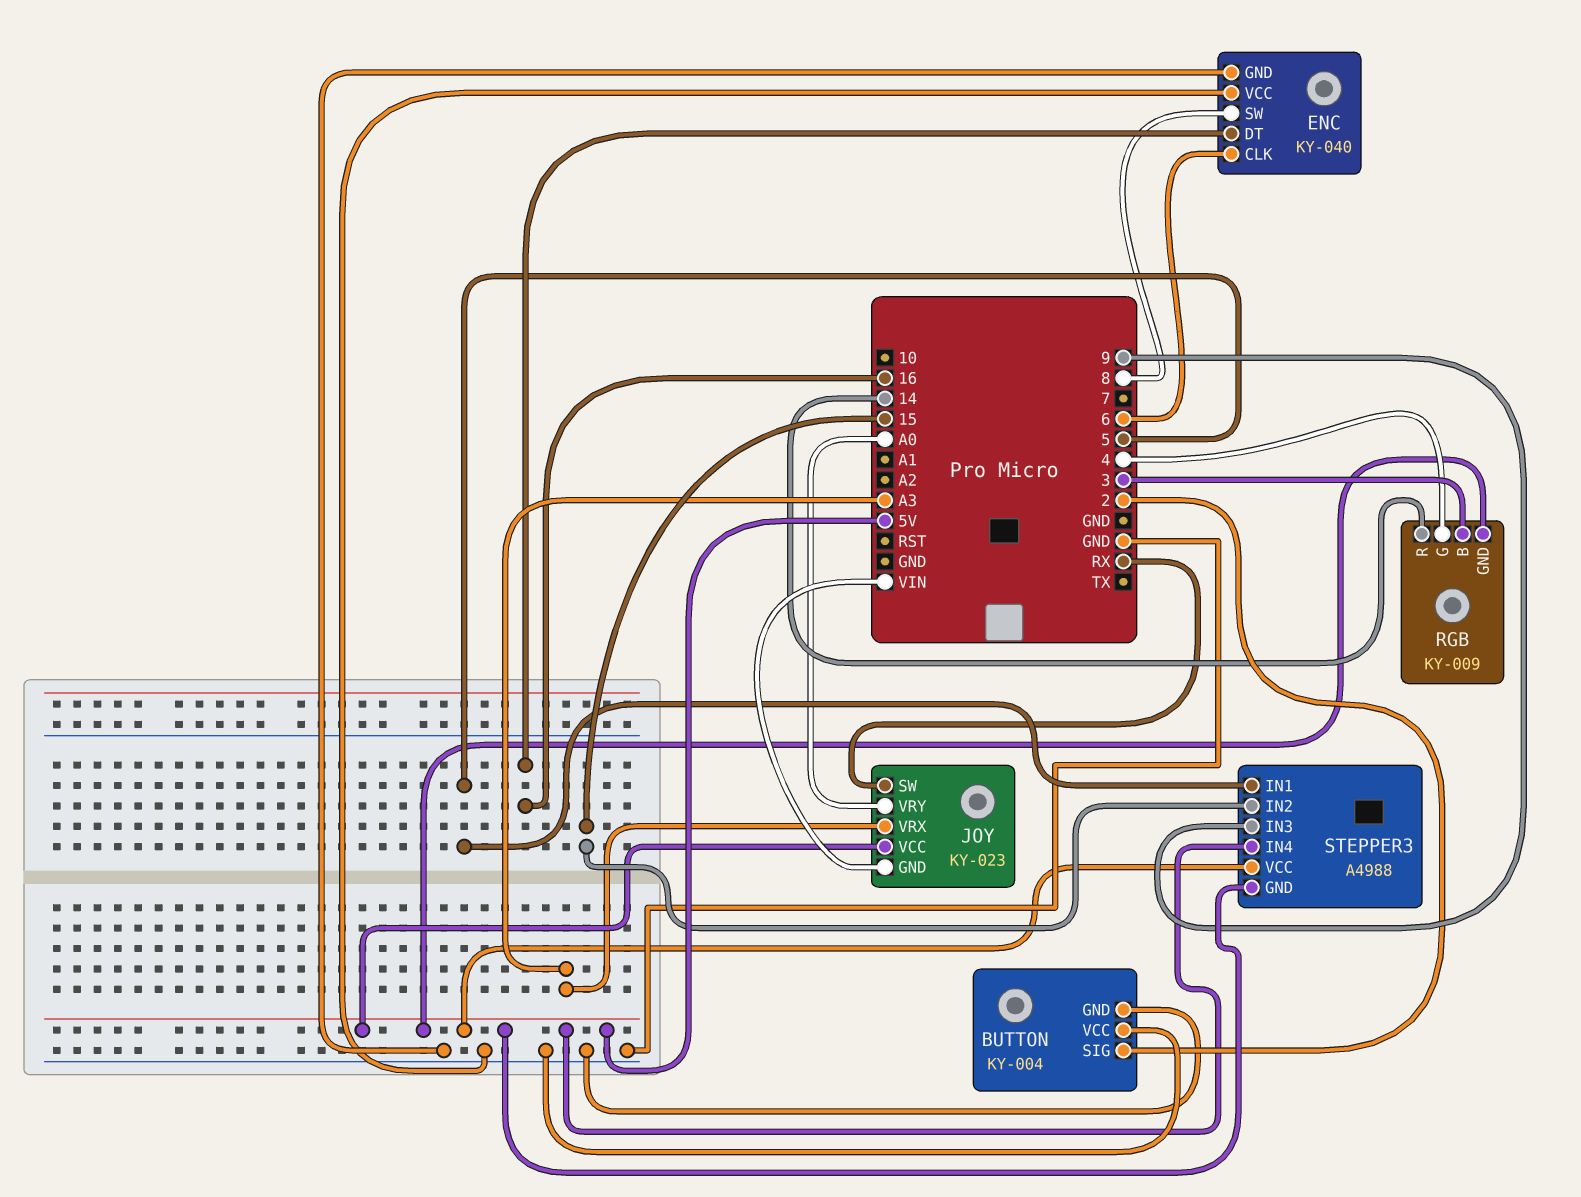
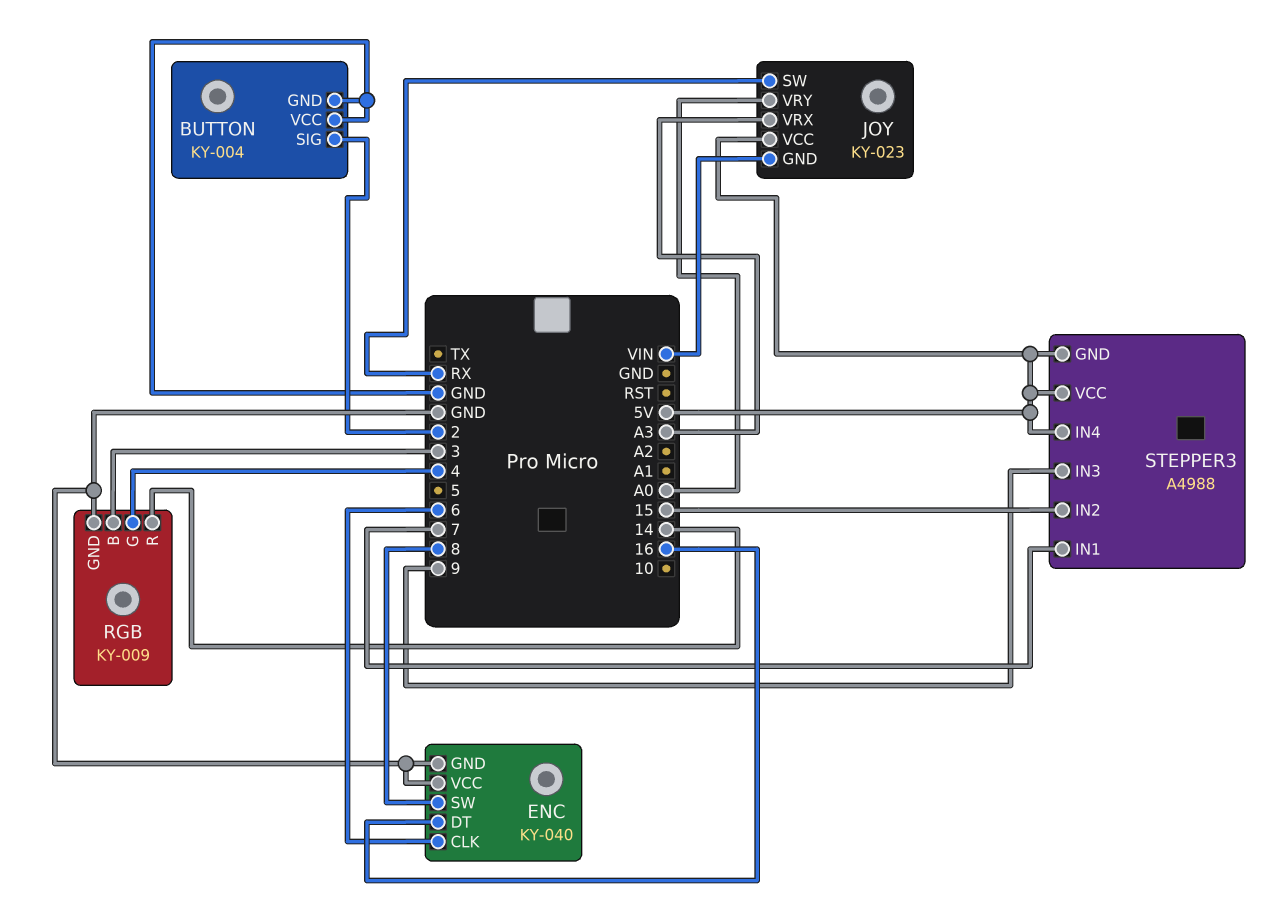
RGB pin GND: 5V -> GND
STEPPER3 pin IN1: 5 -> 7

